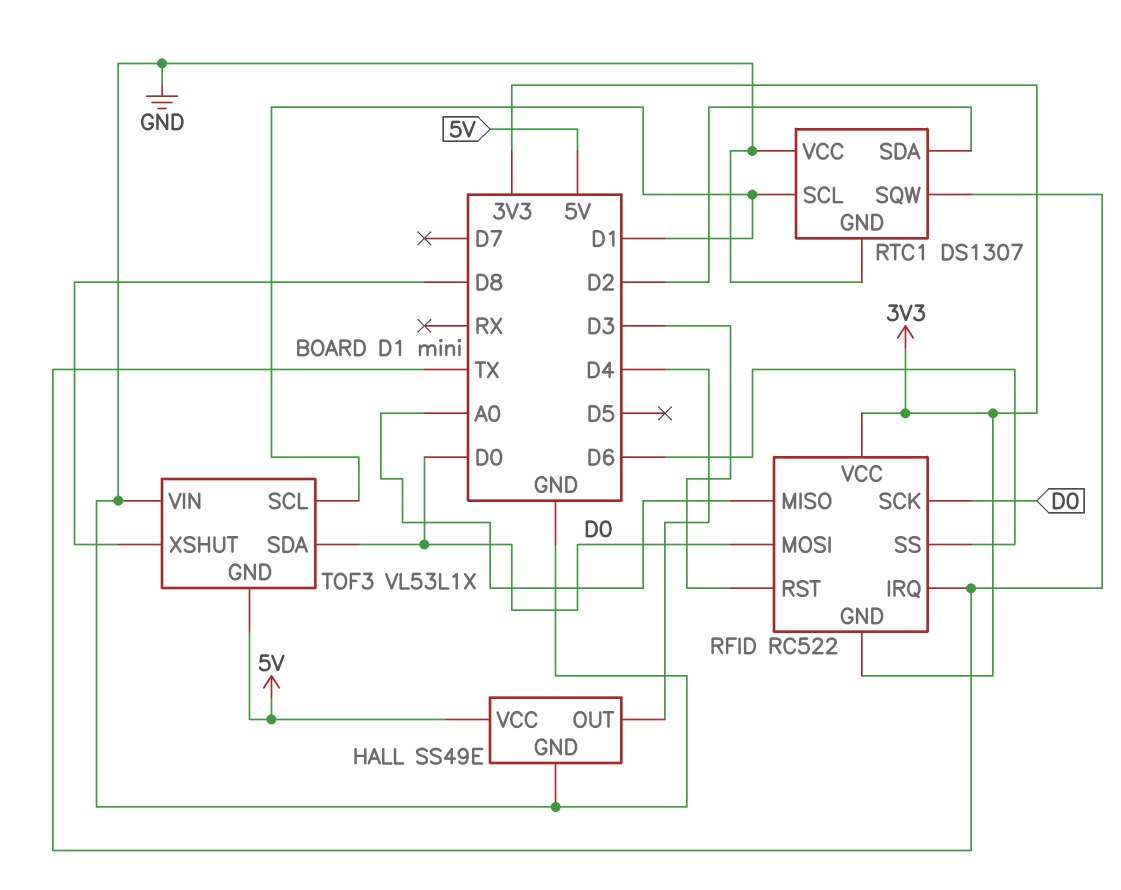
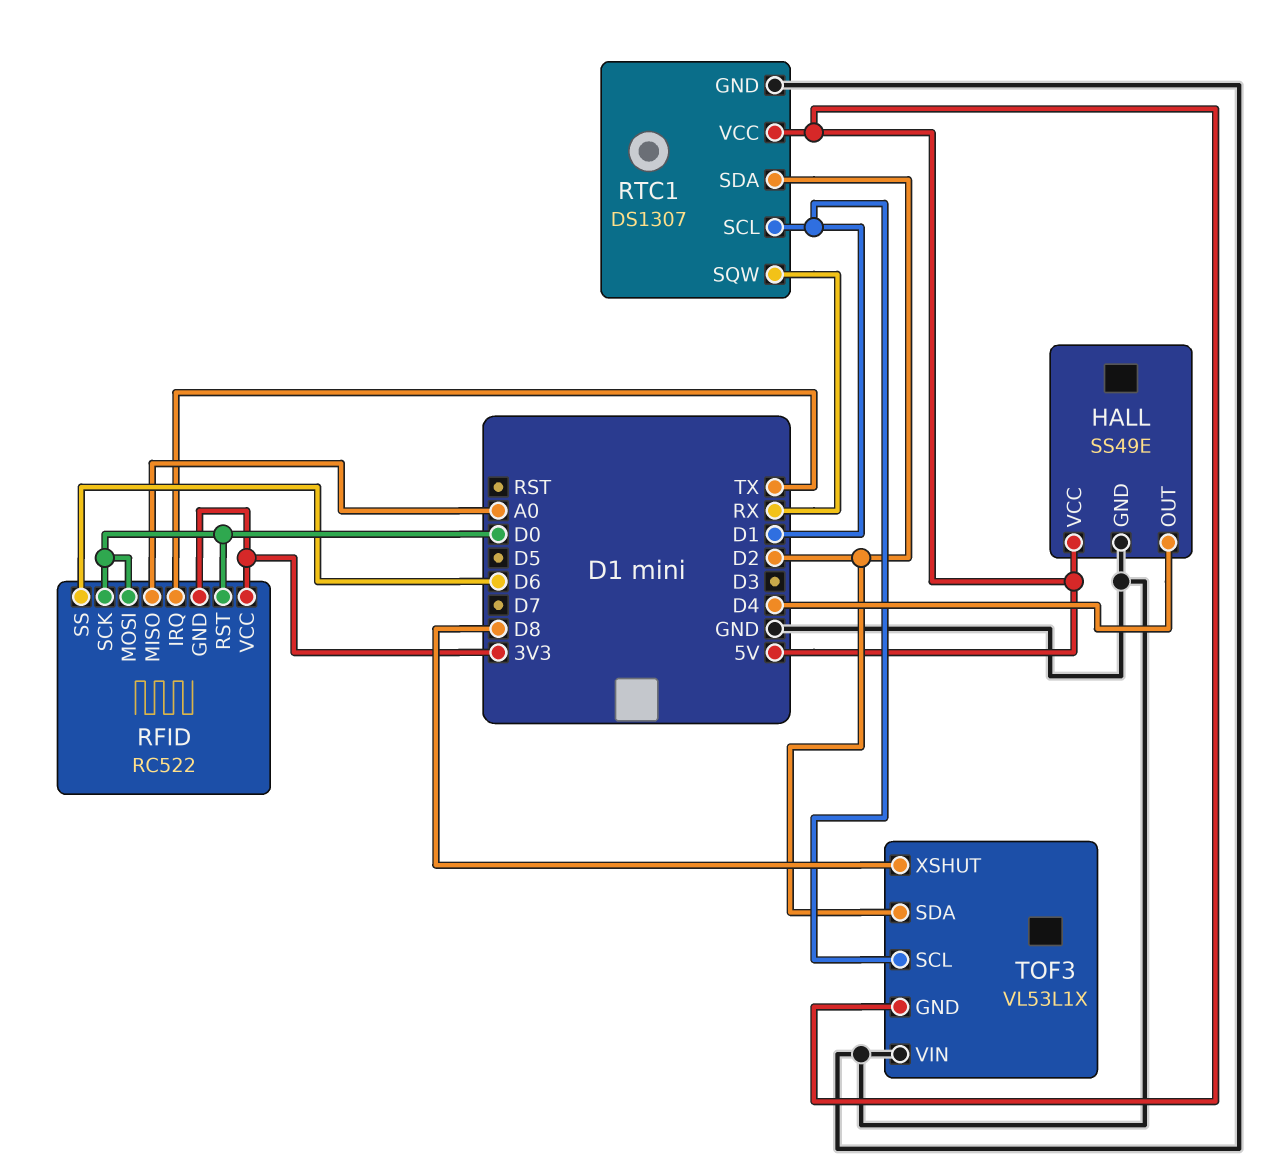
RFID pin RST: D3 -> D0
RTC1 pin SQW: TX -> RX
RTC1 pin VCC: GND -> 5V
TOF3 pin SDA: D0 -> D2

